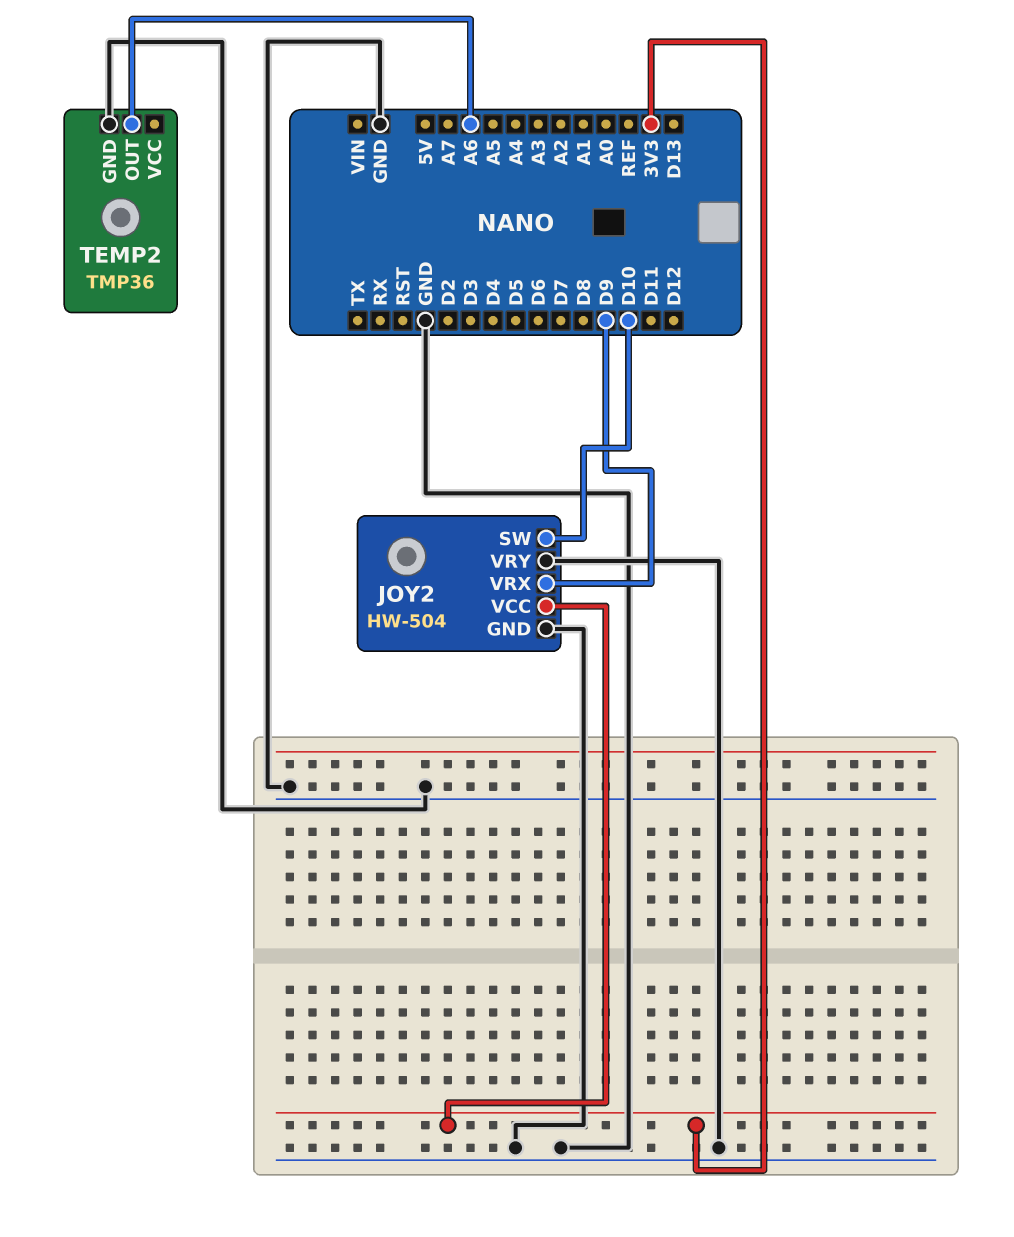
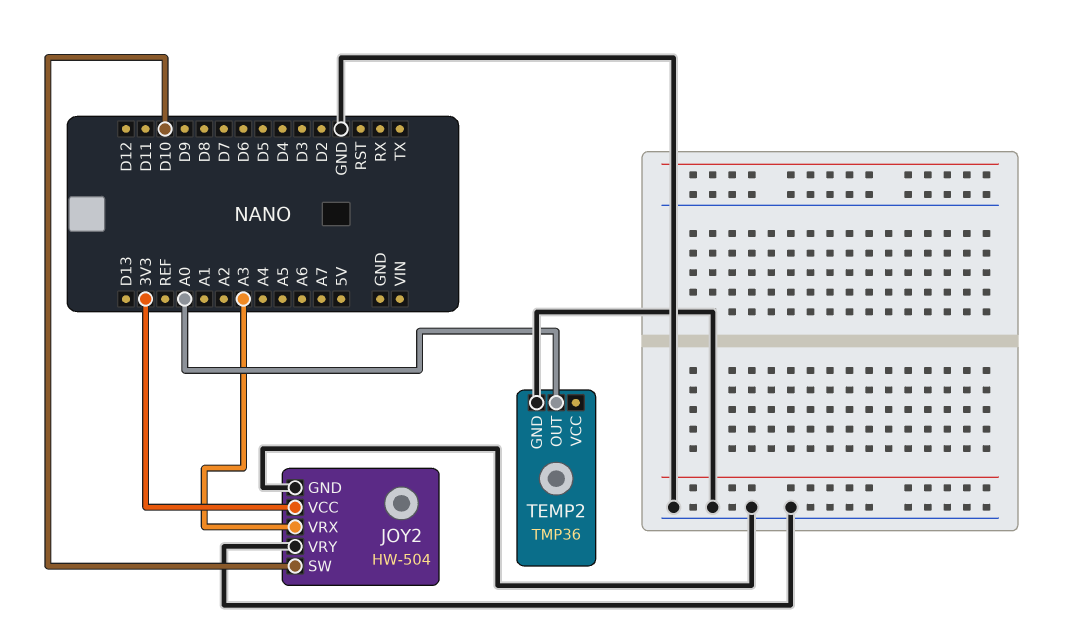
JOY2 pin VRX: D9 -> A3
TEMP2 pin OUT: A6 -> A0

